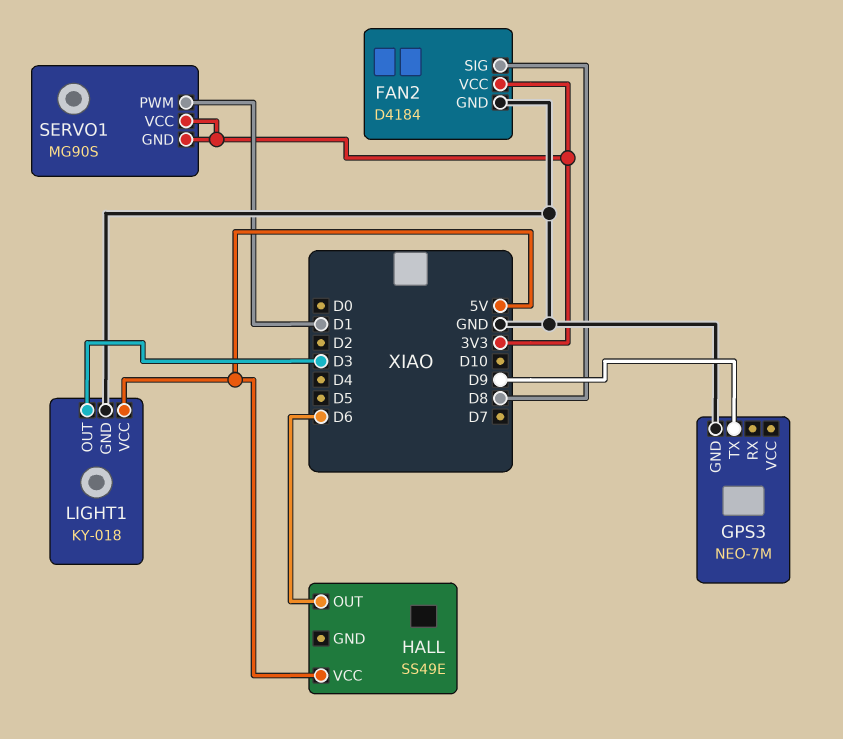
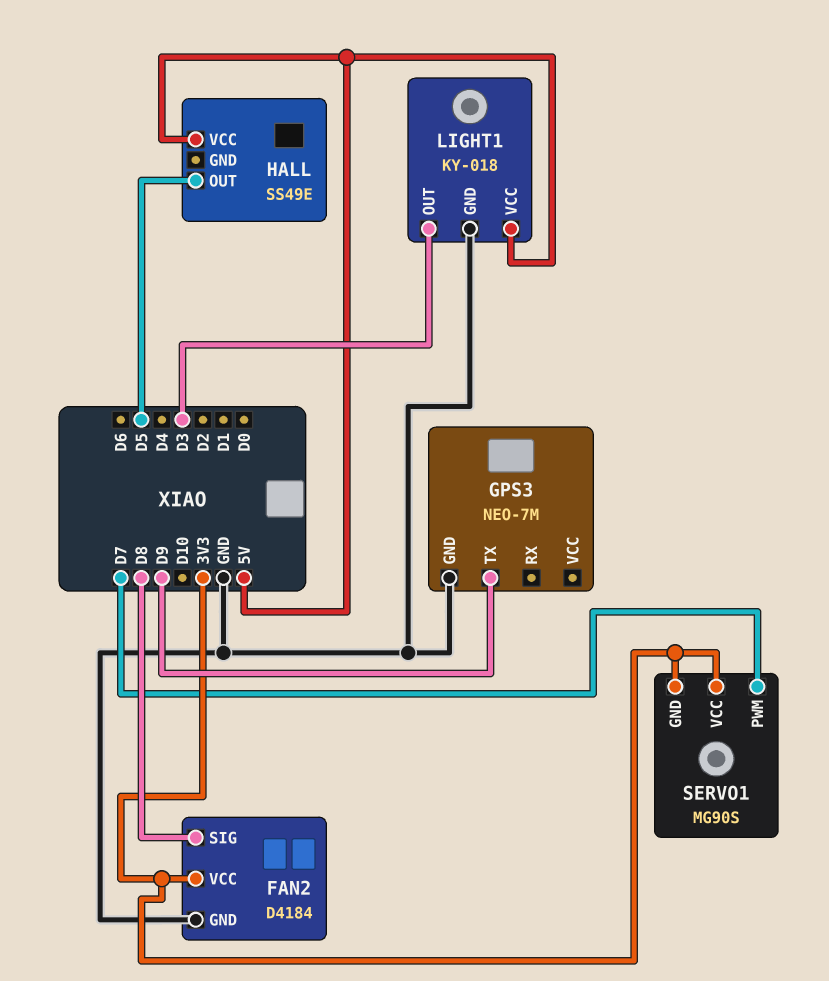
HALL pin OUT: D6 -> D5
SERVO1 pin PWM: D1 -> D7

